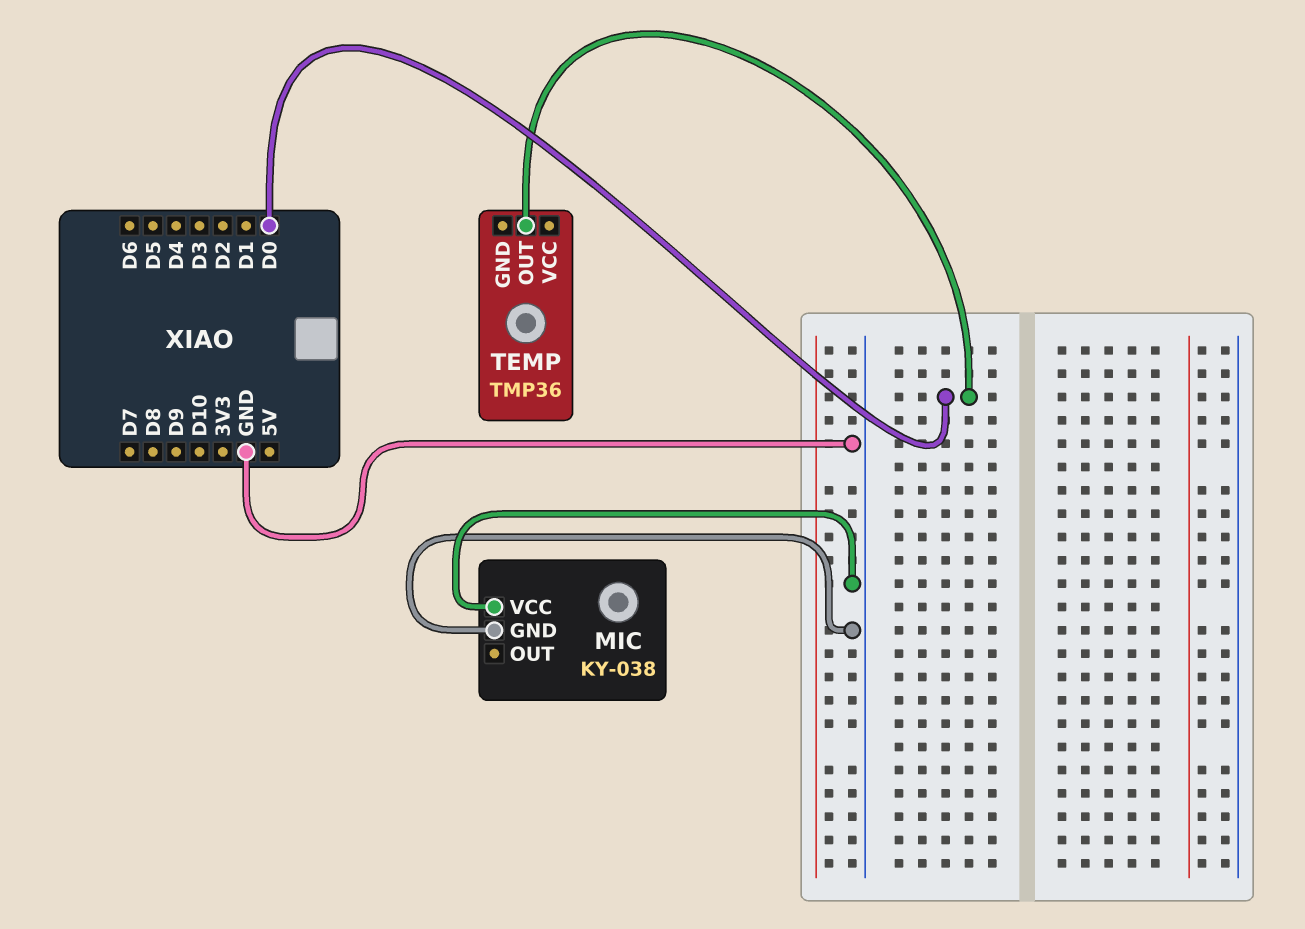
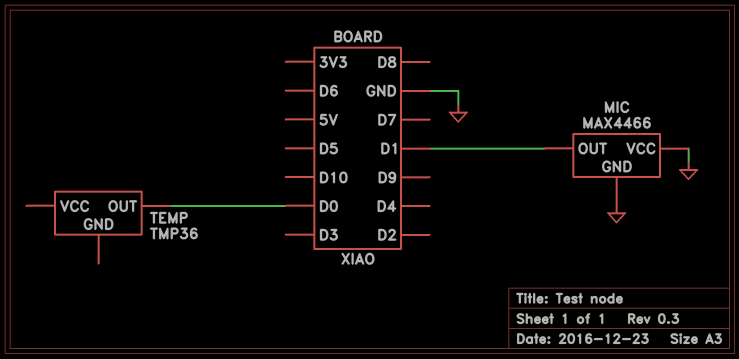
MIC: KY-038 -> MAX4466
MIC pin OUT: none -> D1

